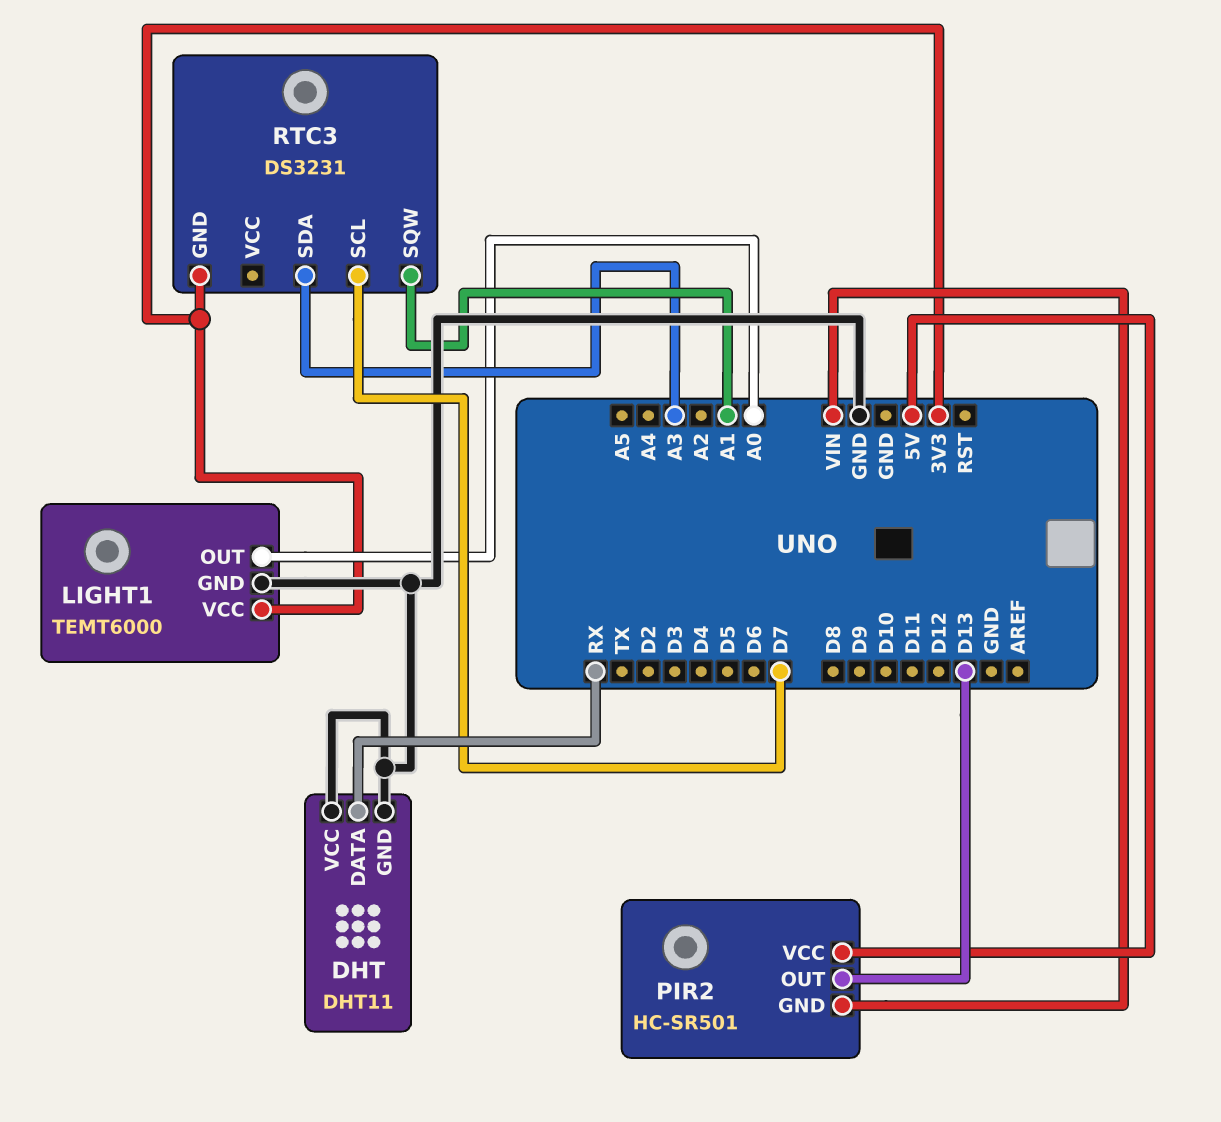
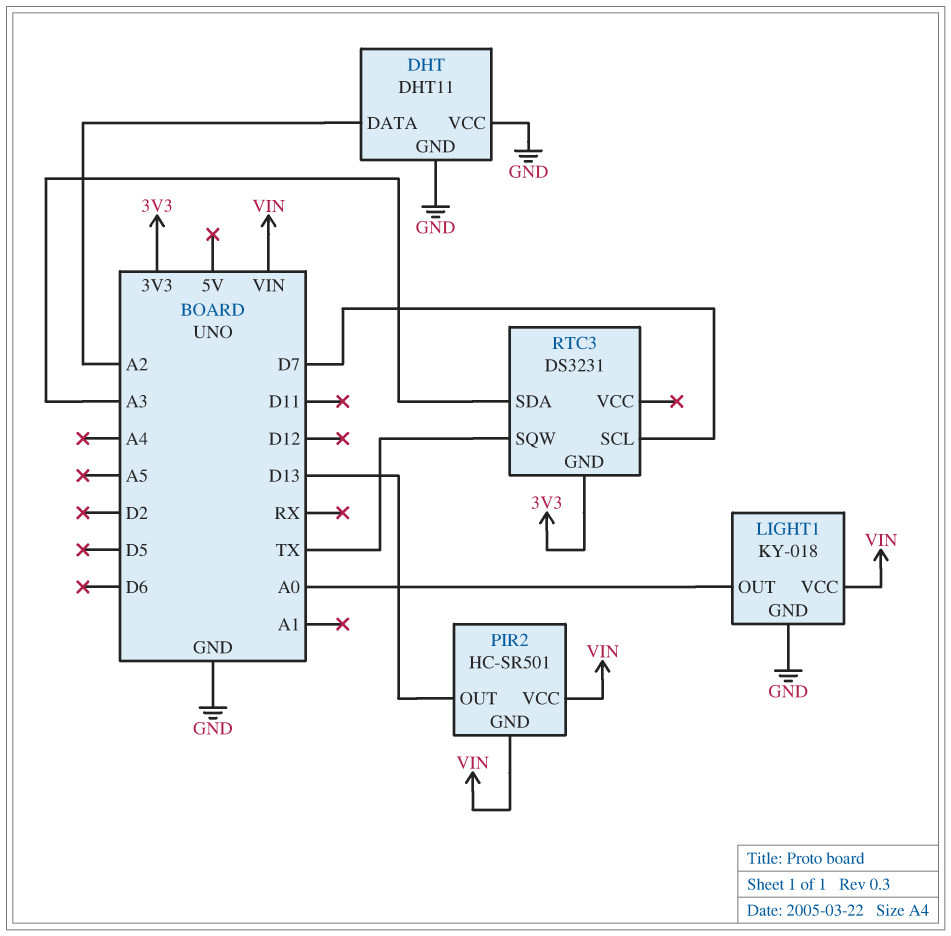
DHT pin DATA: RX -> A2
LIGHT1: TEMT6000 -> KY-018
LIGHT1 pin VCC: 3V3 -> VIN
PIR2 pin VCC: 5V -> VIN
RTC3 pin SQW: A1 -> TX

